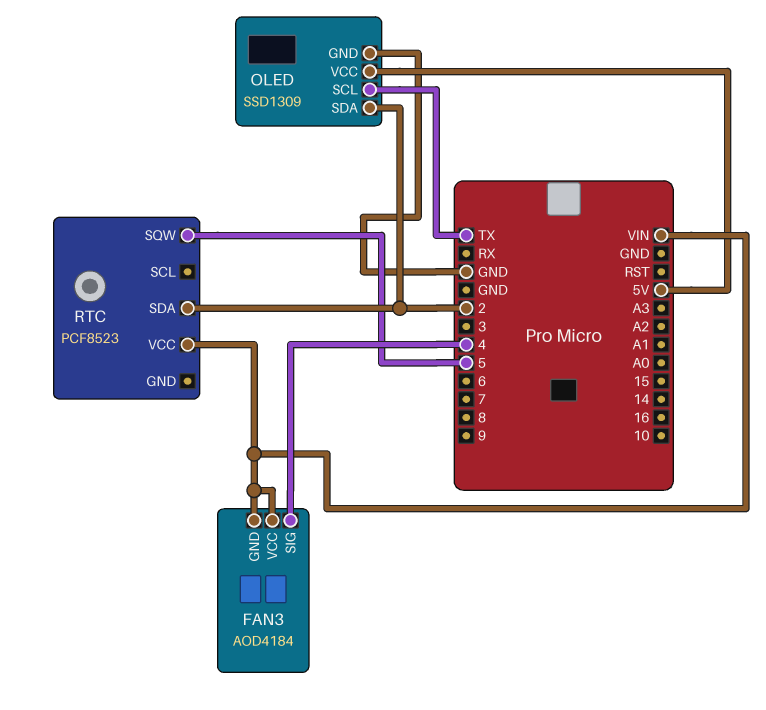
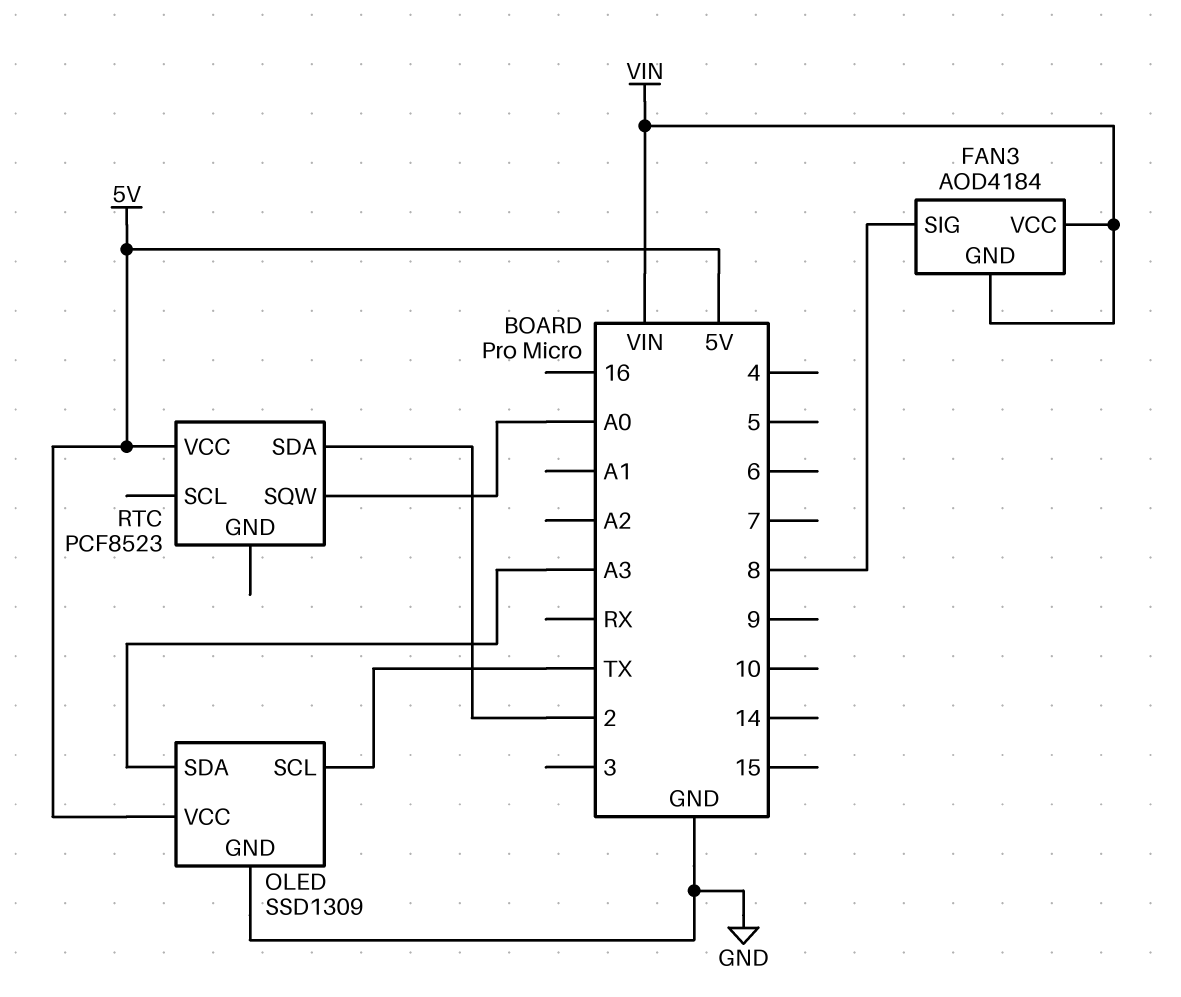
FAN3 pin SIG: 4 -> 8
OLED pin SDA: 2 -> A3
RTC pin SQW: 5 -> A0
RTC pin VCC: VIN -> 5V

